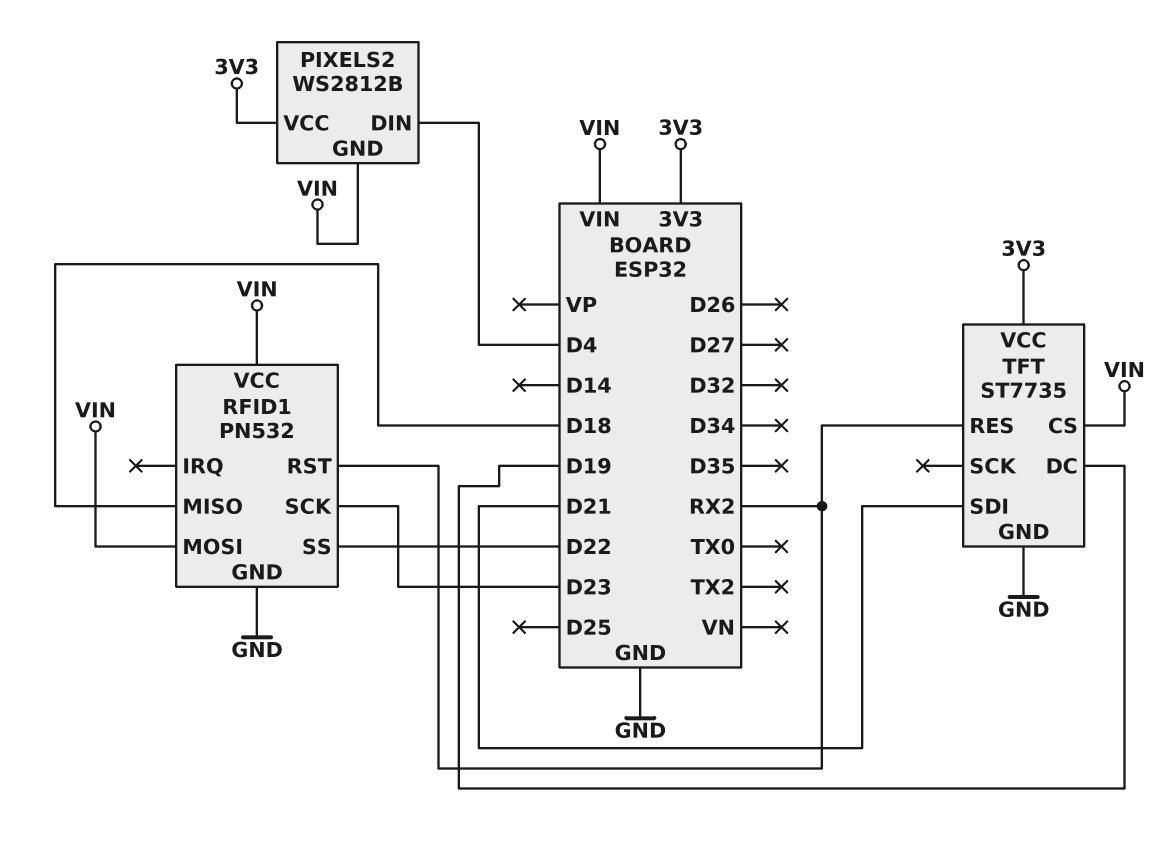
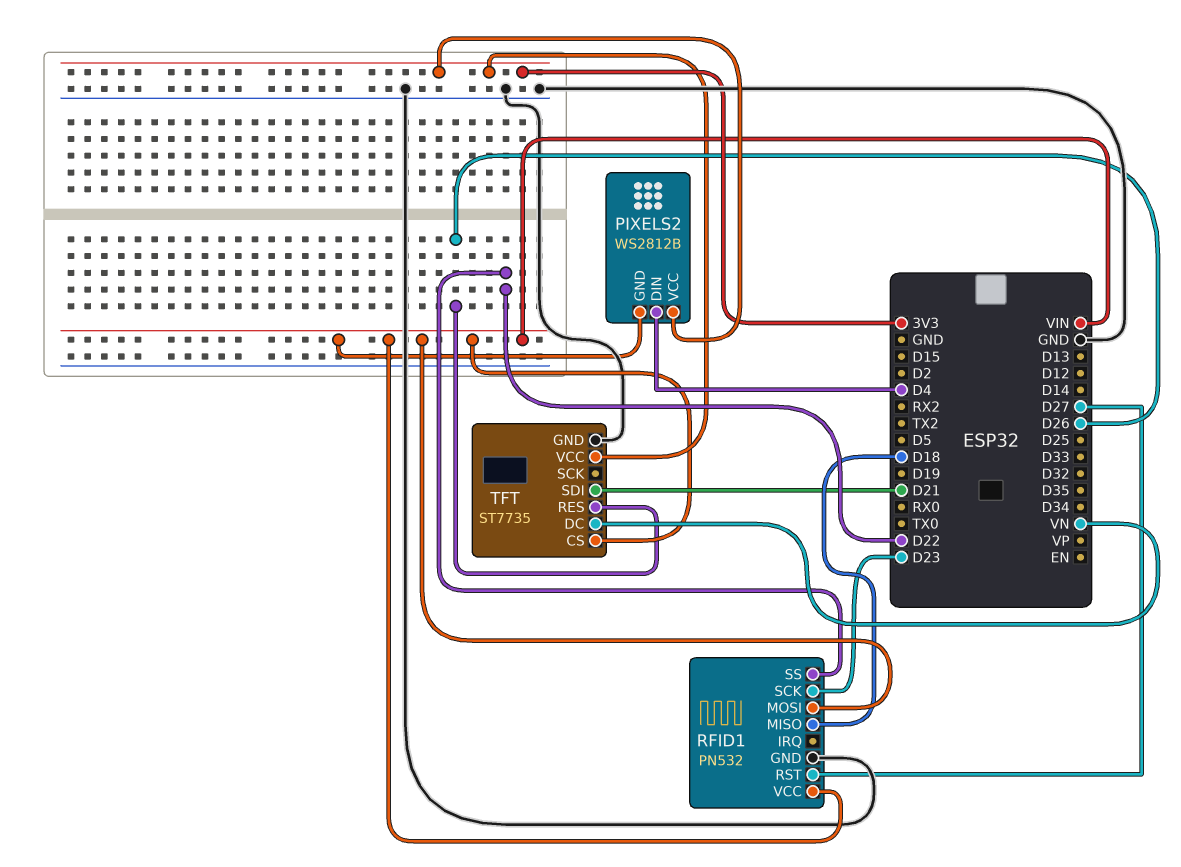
RFID1 pin RST: RX2 -> D27
TFT pin DC: D19 -> VN
TFT pin RES: RX2 -> D26

